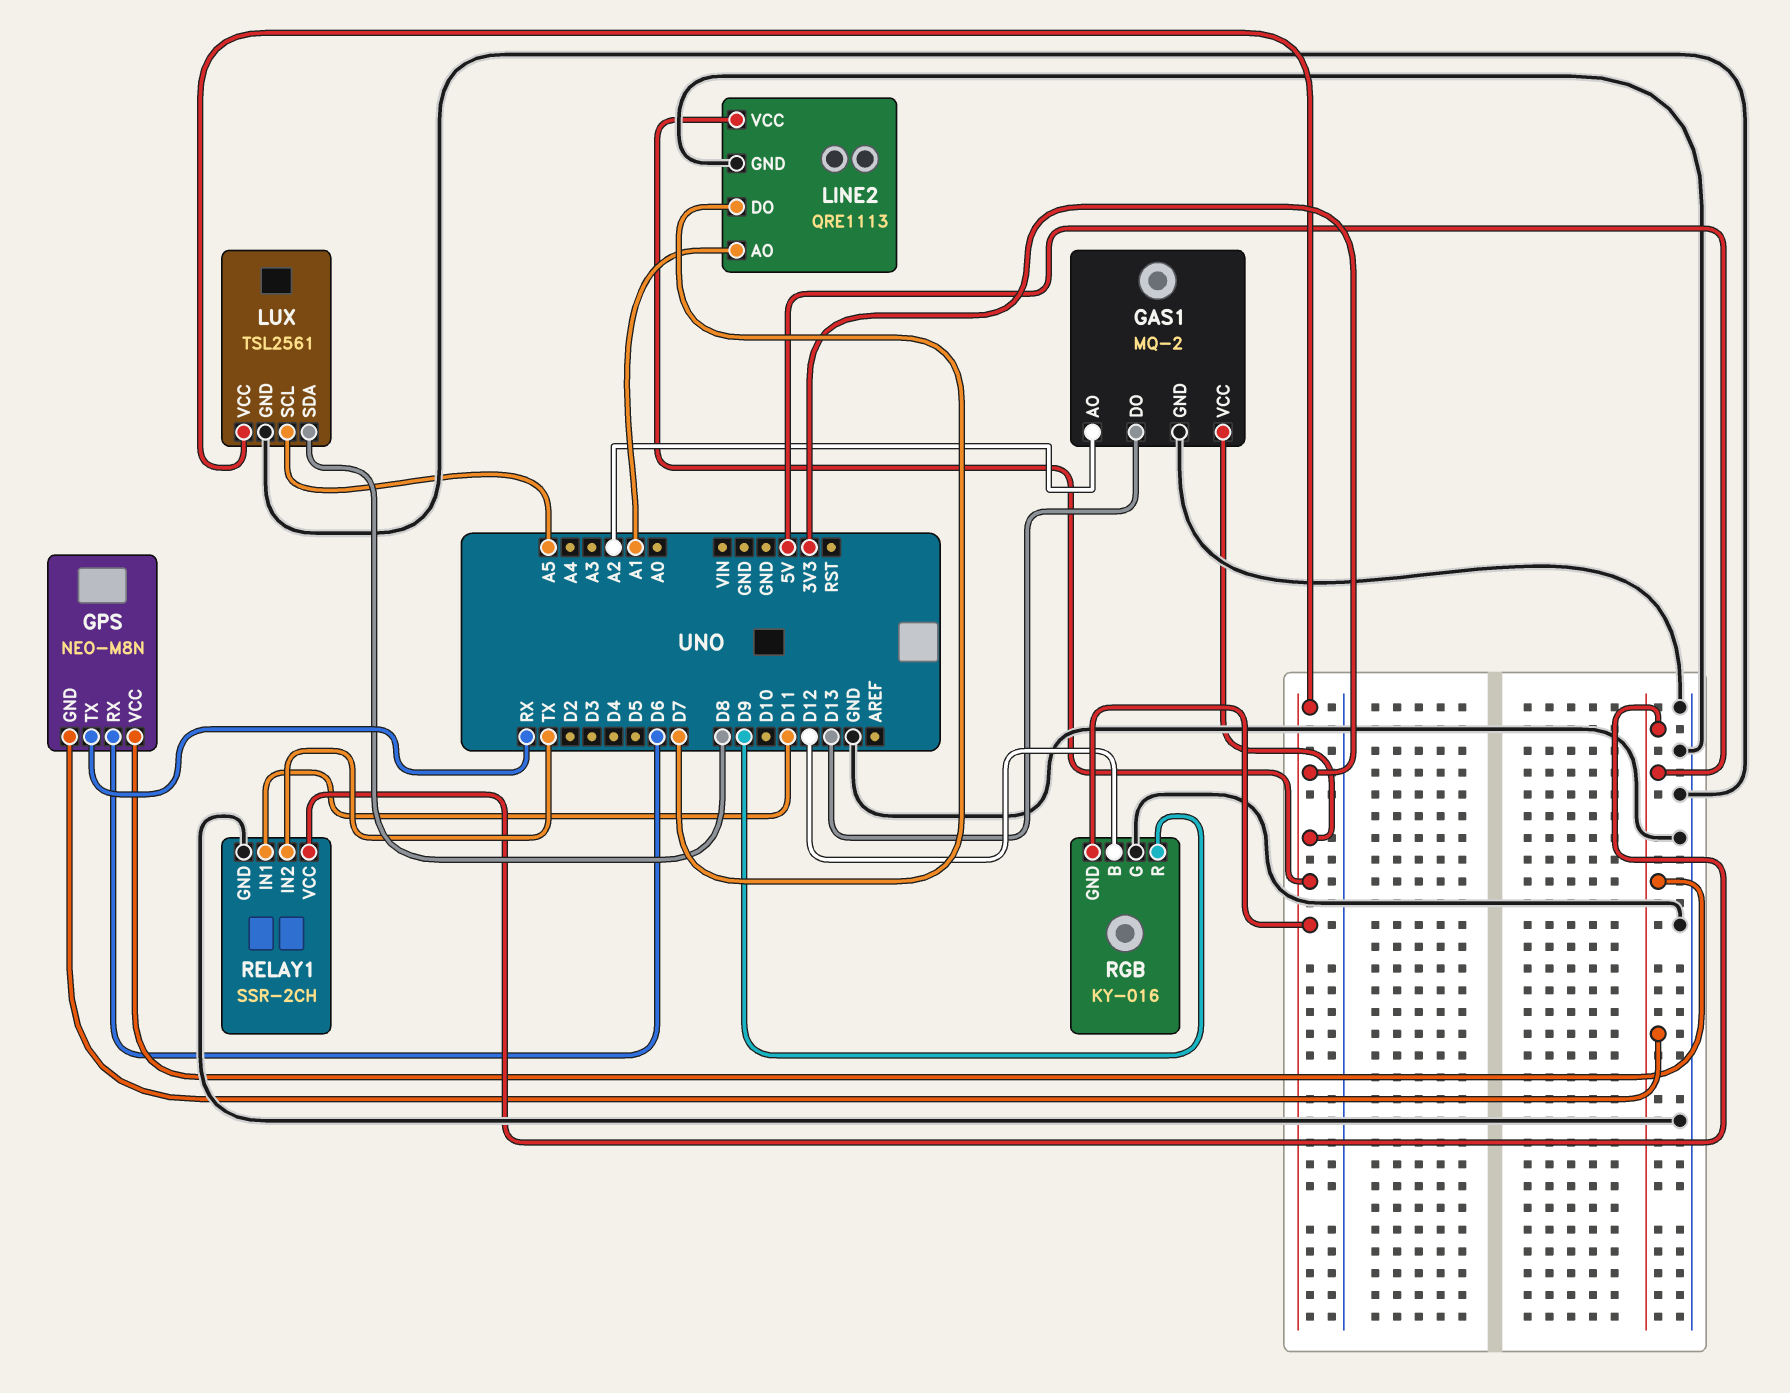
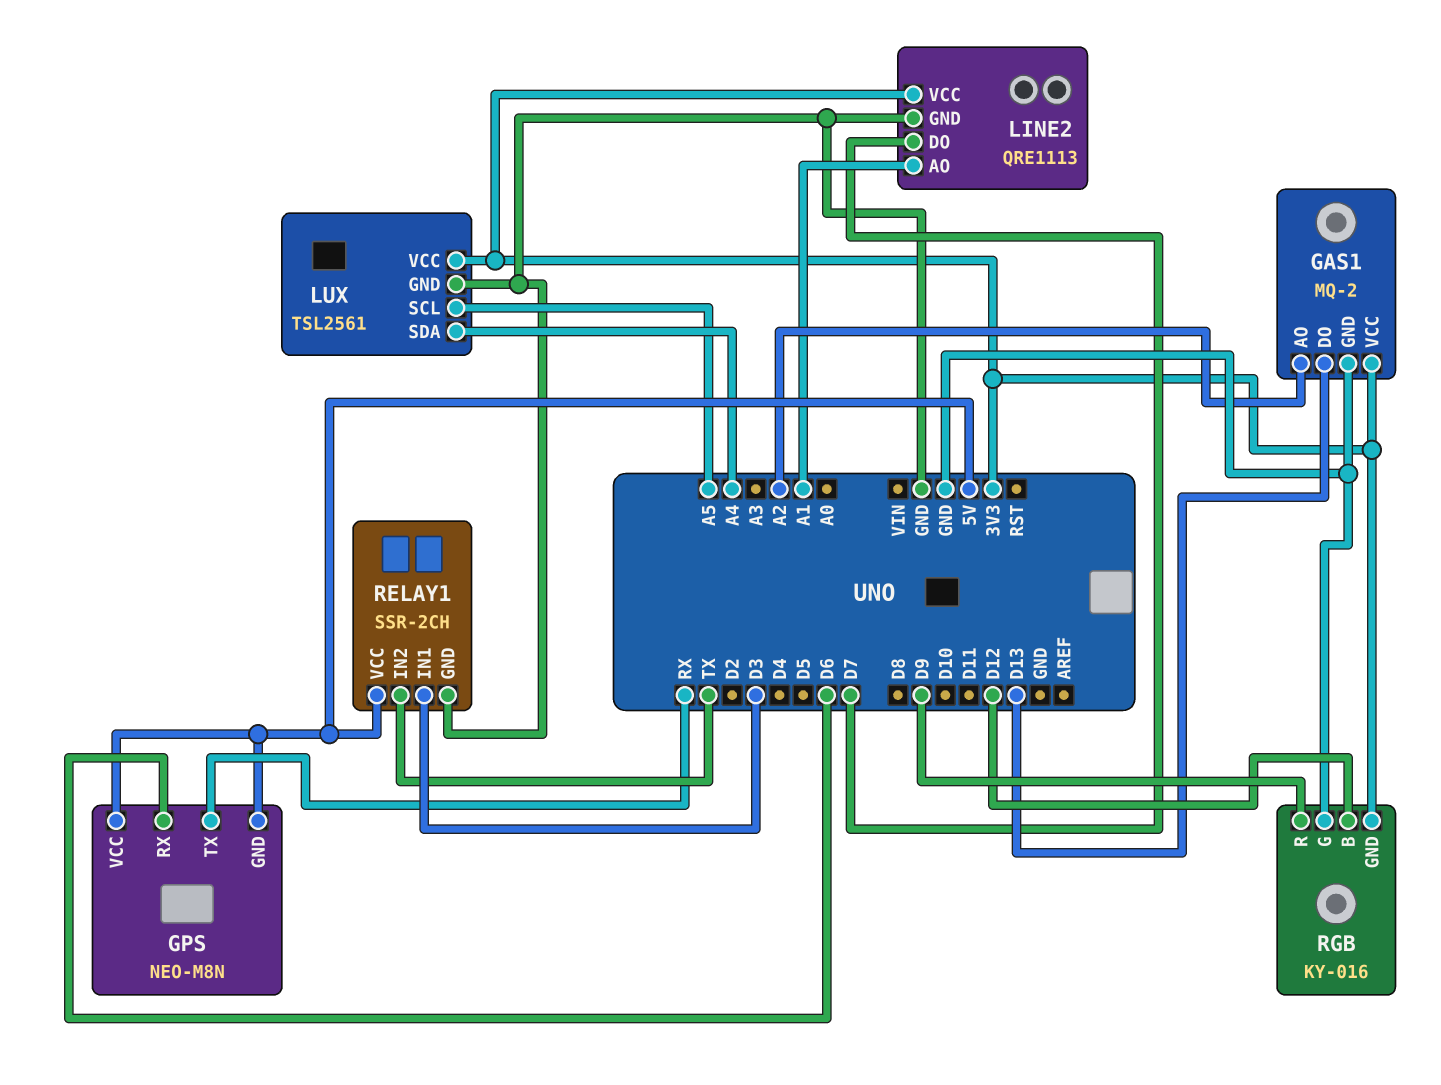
LUX pin SDA: D8 -> A4
RELAY1 pin IN1: D11 -> D3

